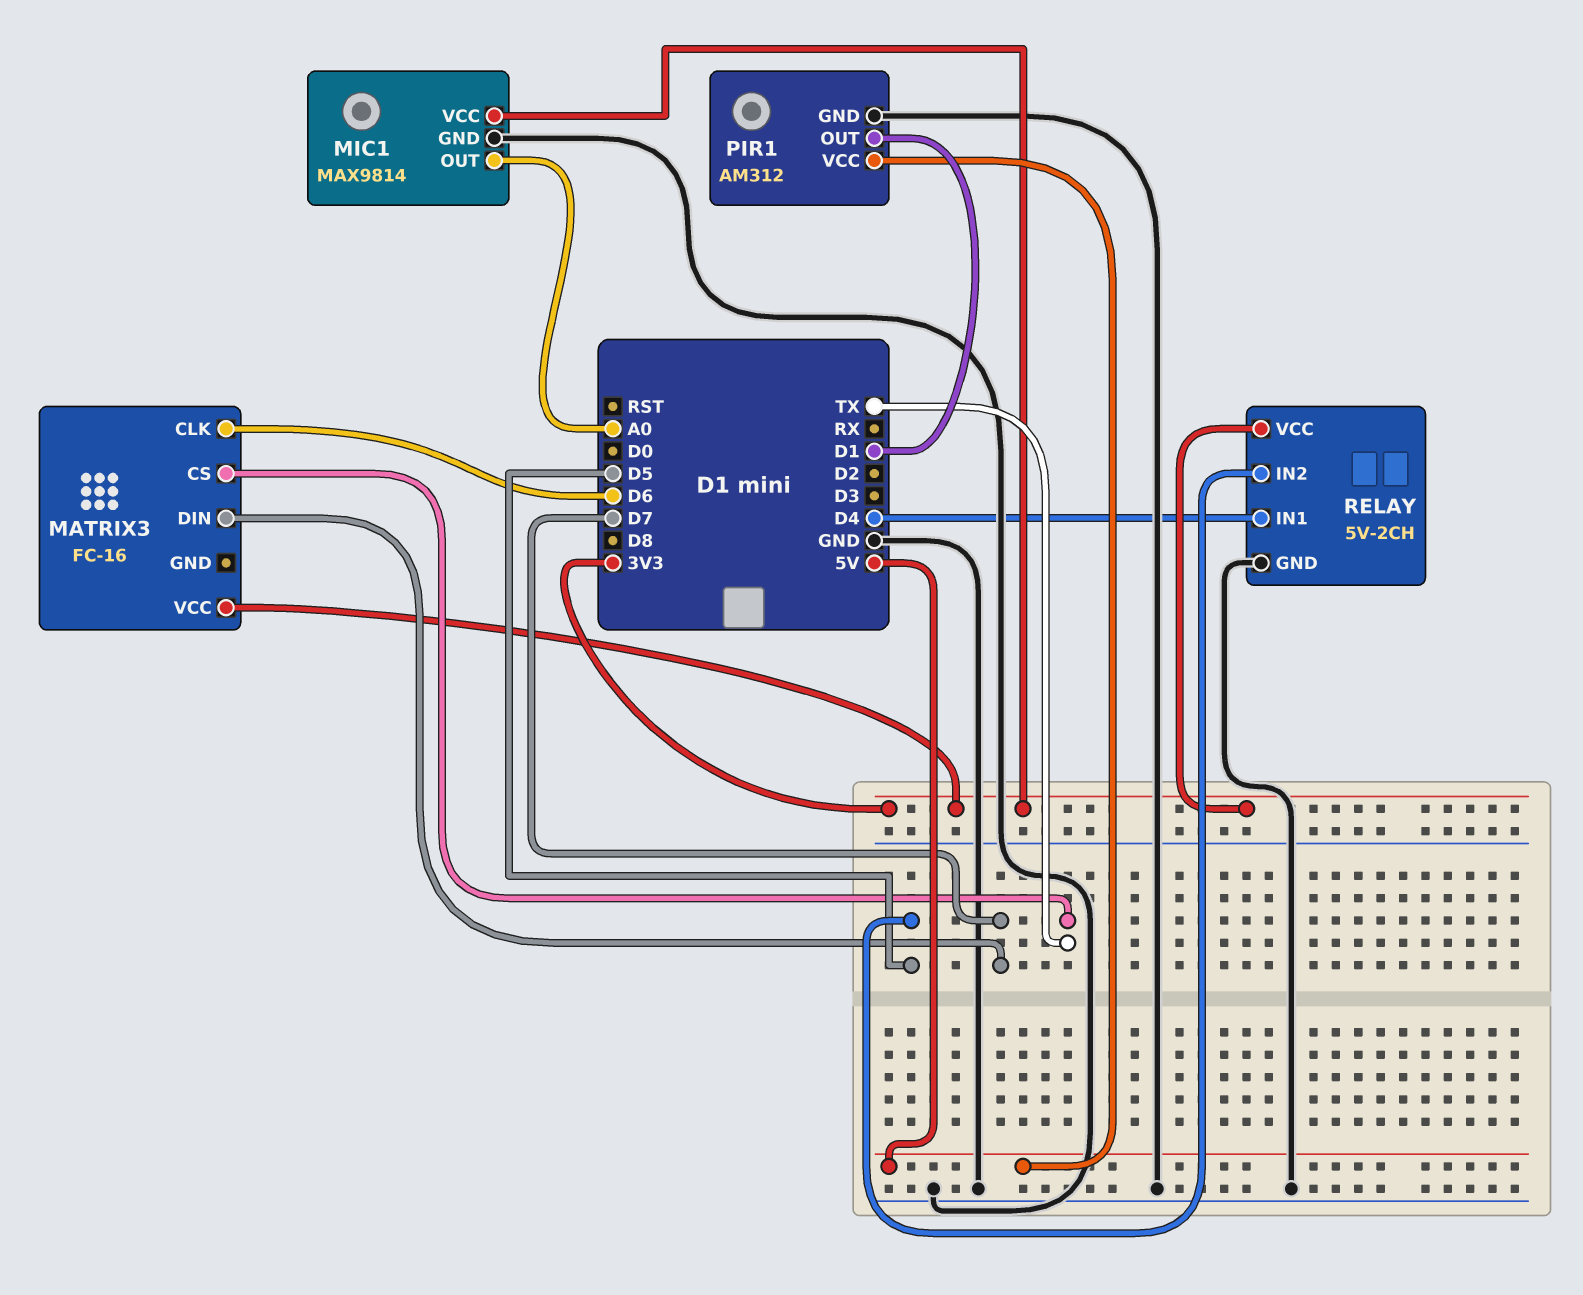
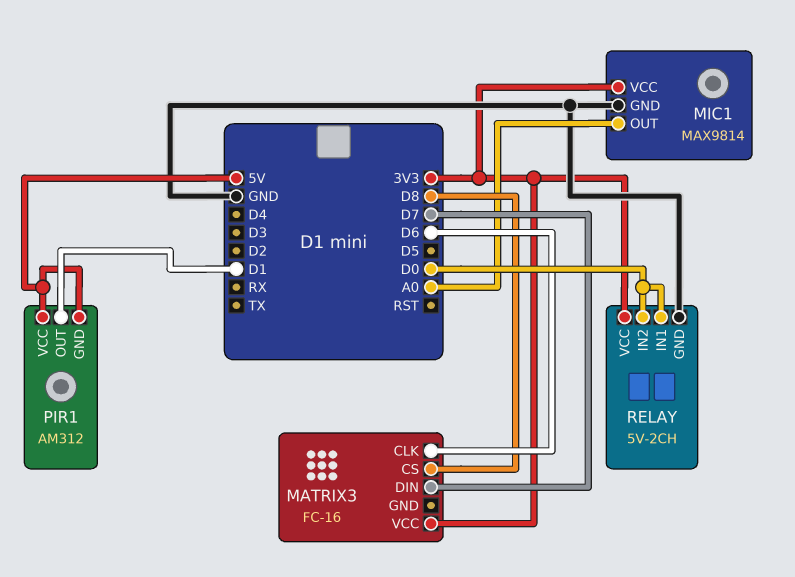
MATRIX3 pin CS: TX -> D8
PIR1 pin GND: GND -> 5V
RELAY pin IN1: D4 -> D0
RELAY pin IN2: D5 -> D0

